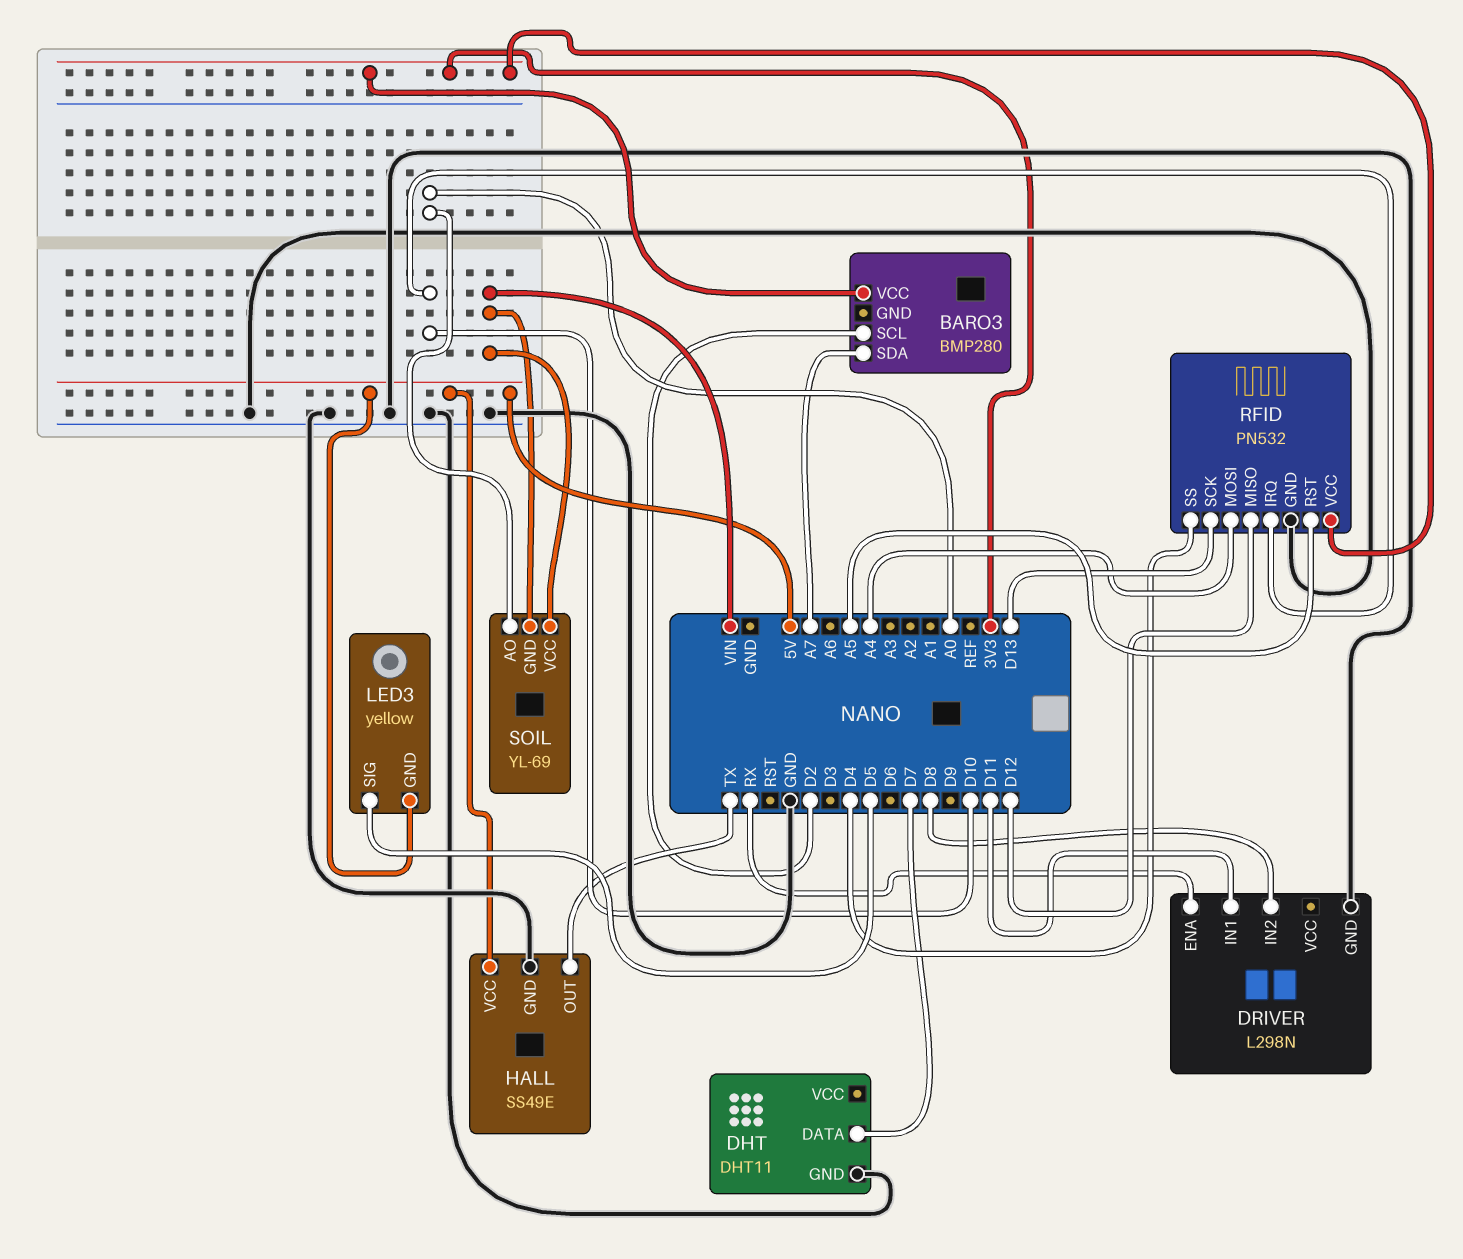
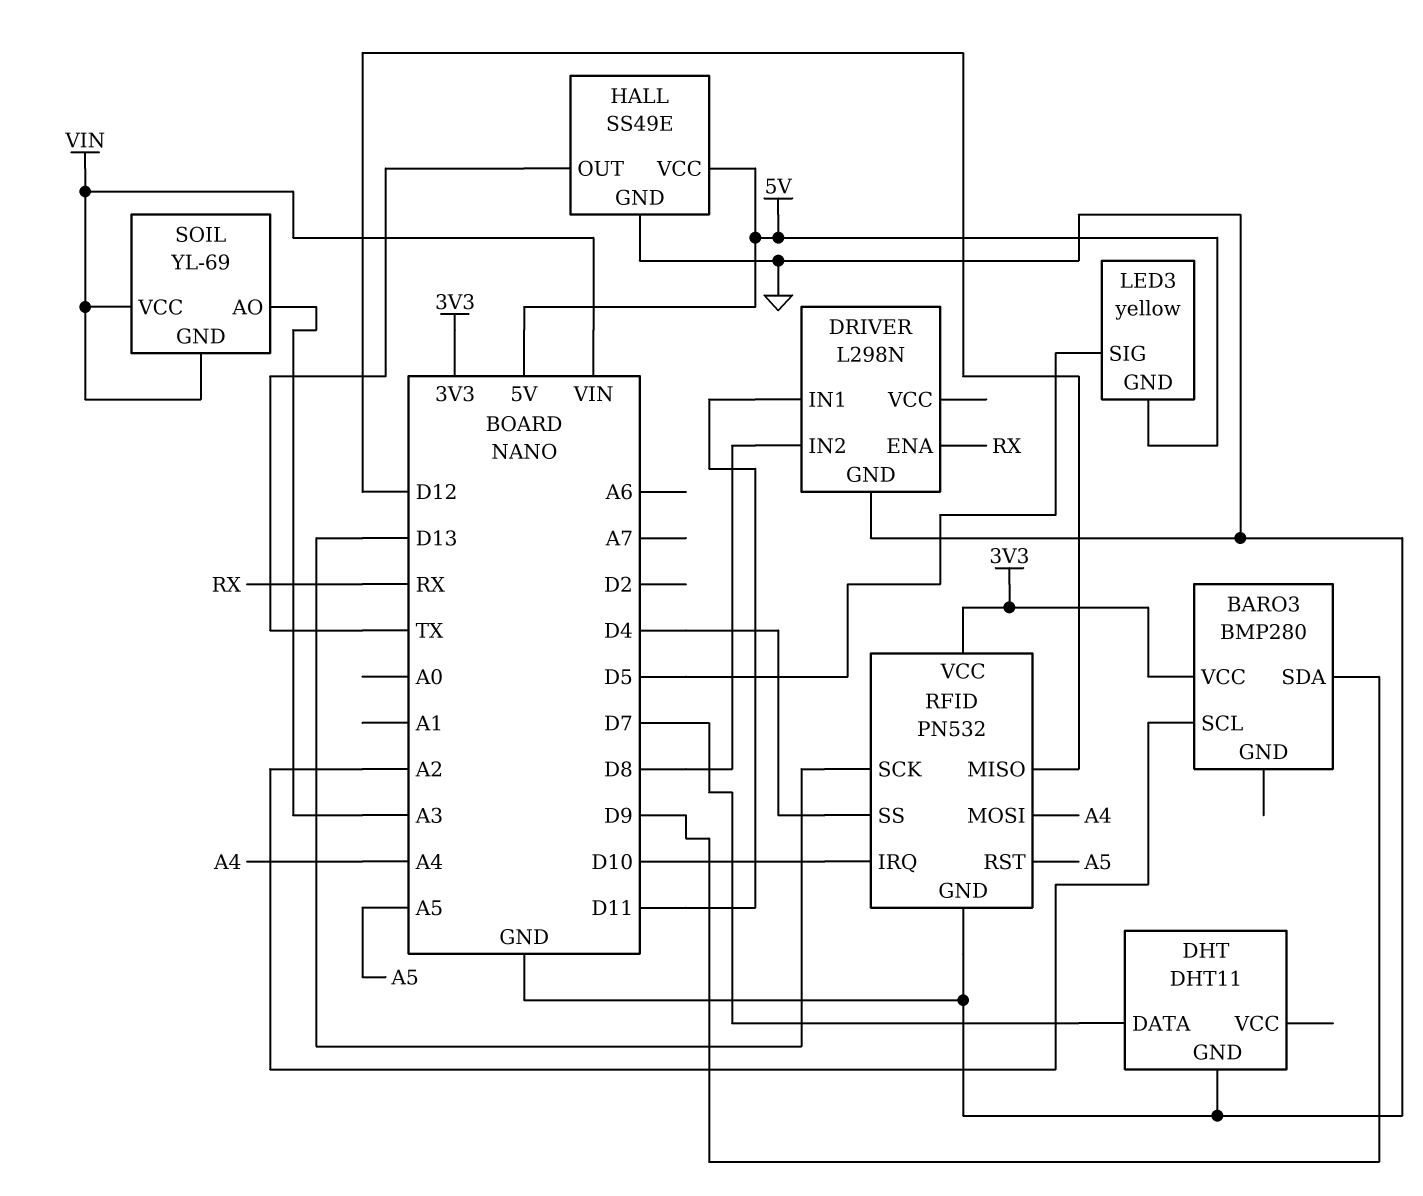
BARO3 pin SCL: D2 -> A2
BARO3 pin SDA: A7 -> D9
SOIL pin AO: A0 -> A3

